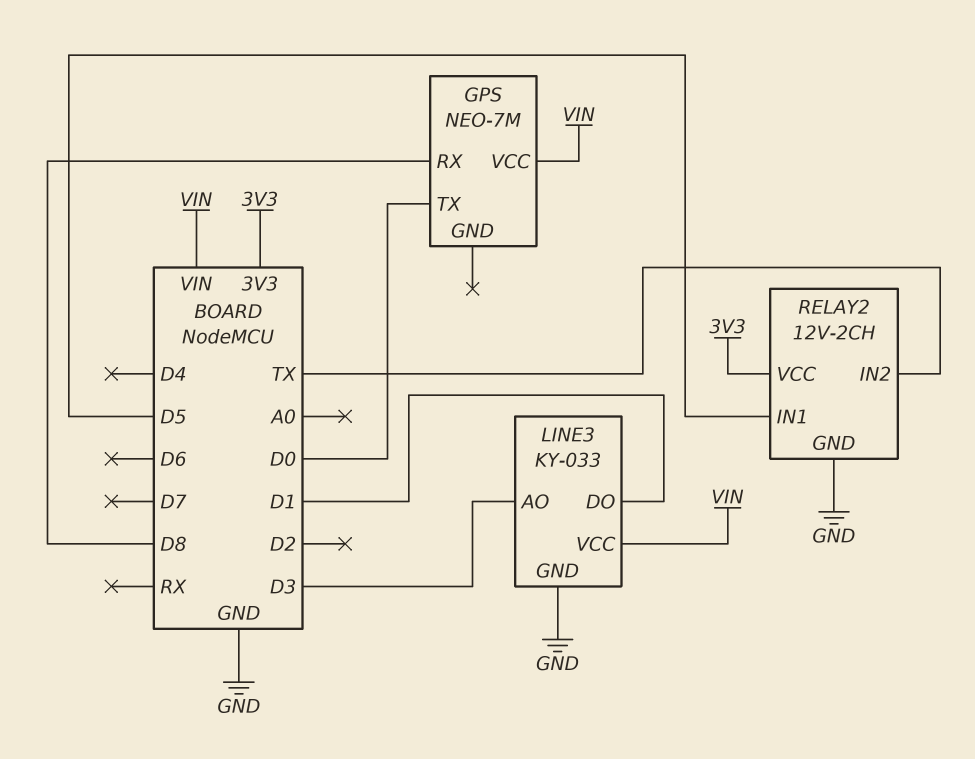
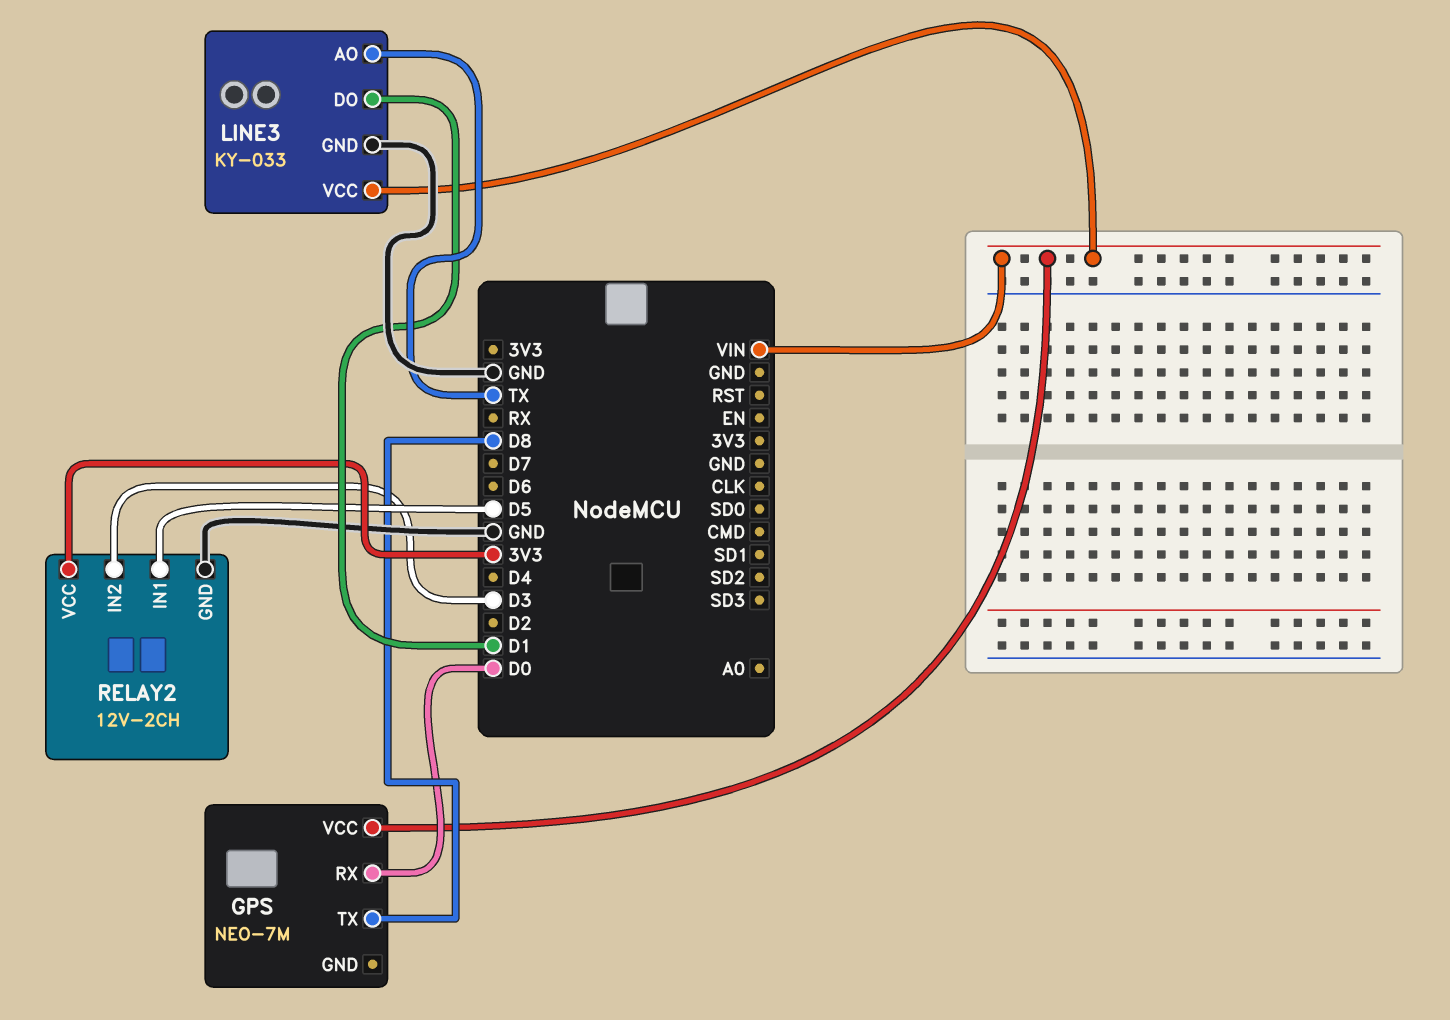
GPS pin RX: D8 -> D0
GPS pin TX: D0 -> D8
LINE3 pin AO: D3 -> TX
RELAY2 pin IN2: TX -> D3

